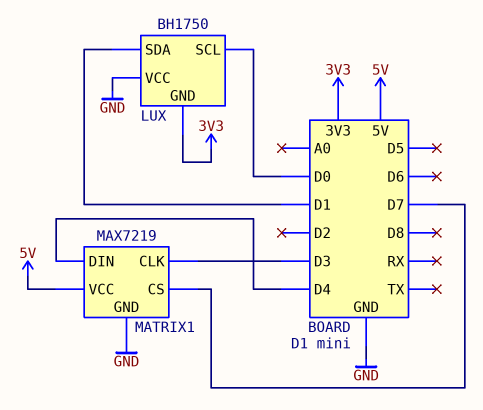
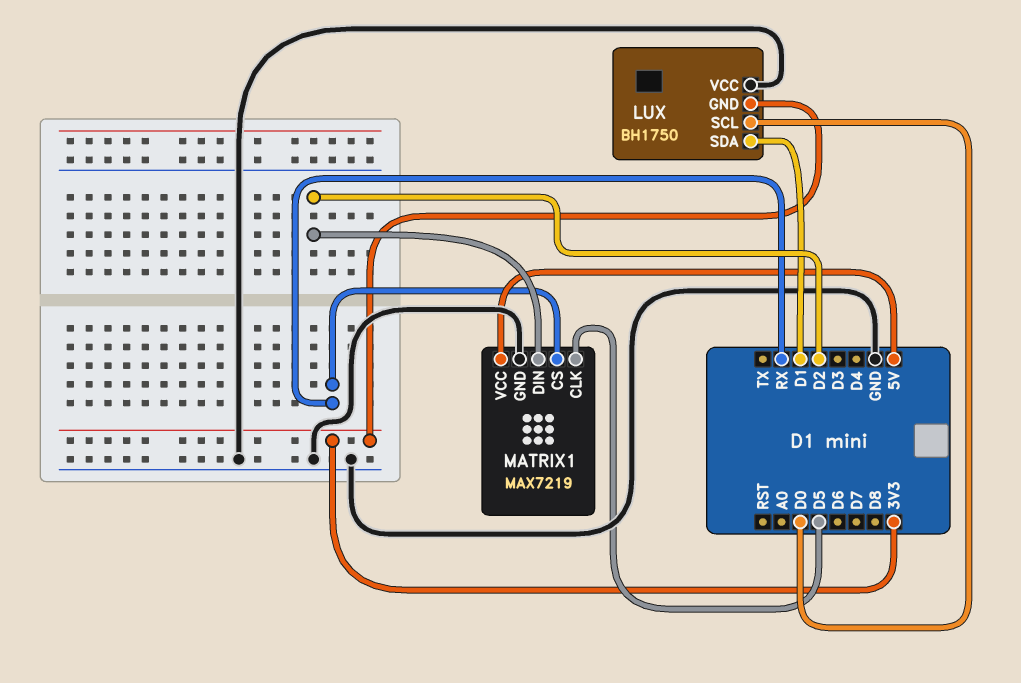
MATRIX1 pin CLK: D3 -> D5
MATRIX1 pin CS: D7 -> RX
MATRIX1 pin DIN: D4 -> D2

